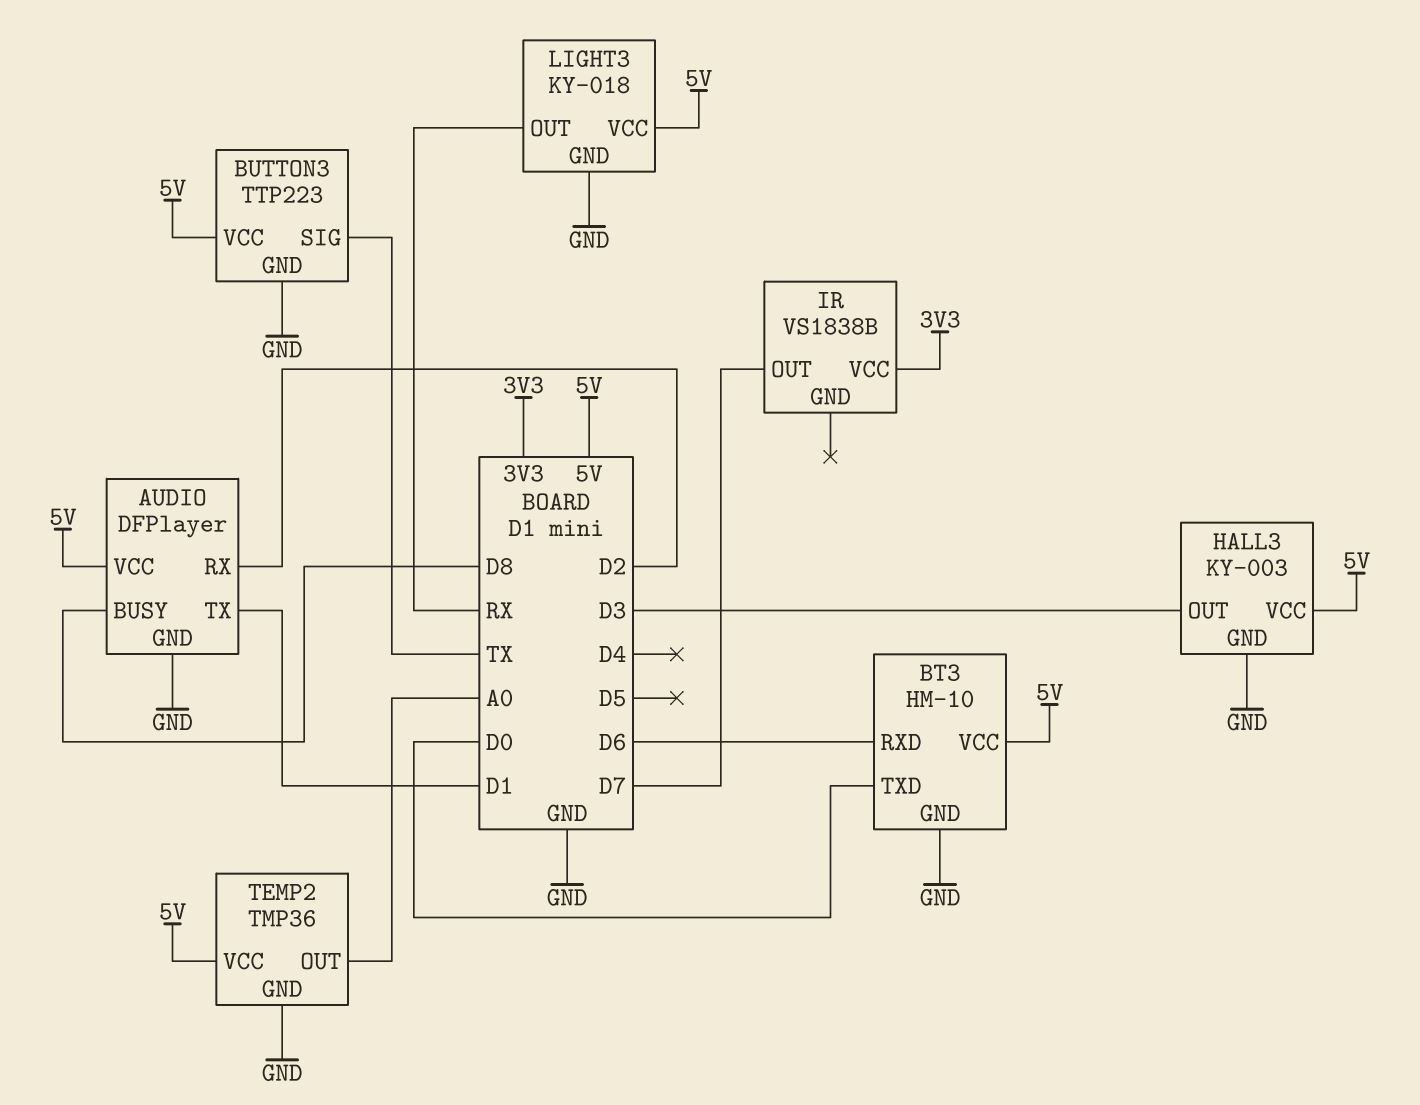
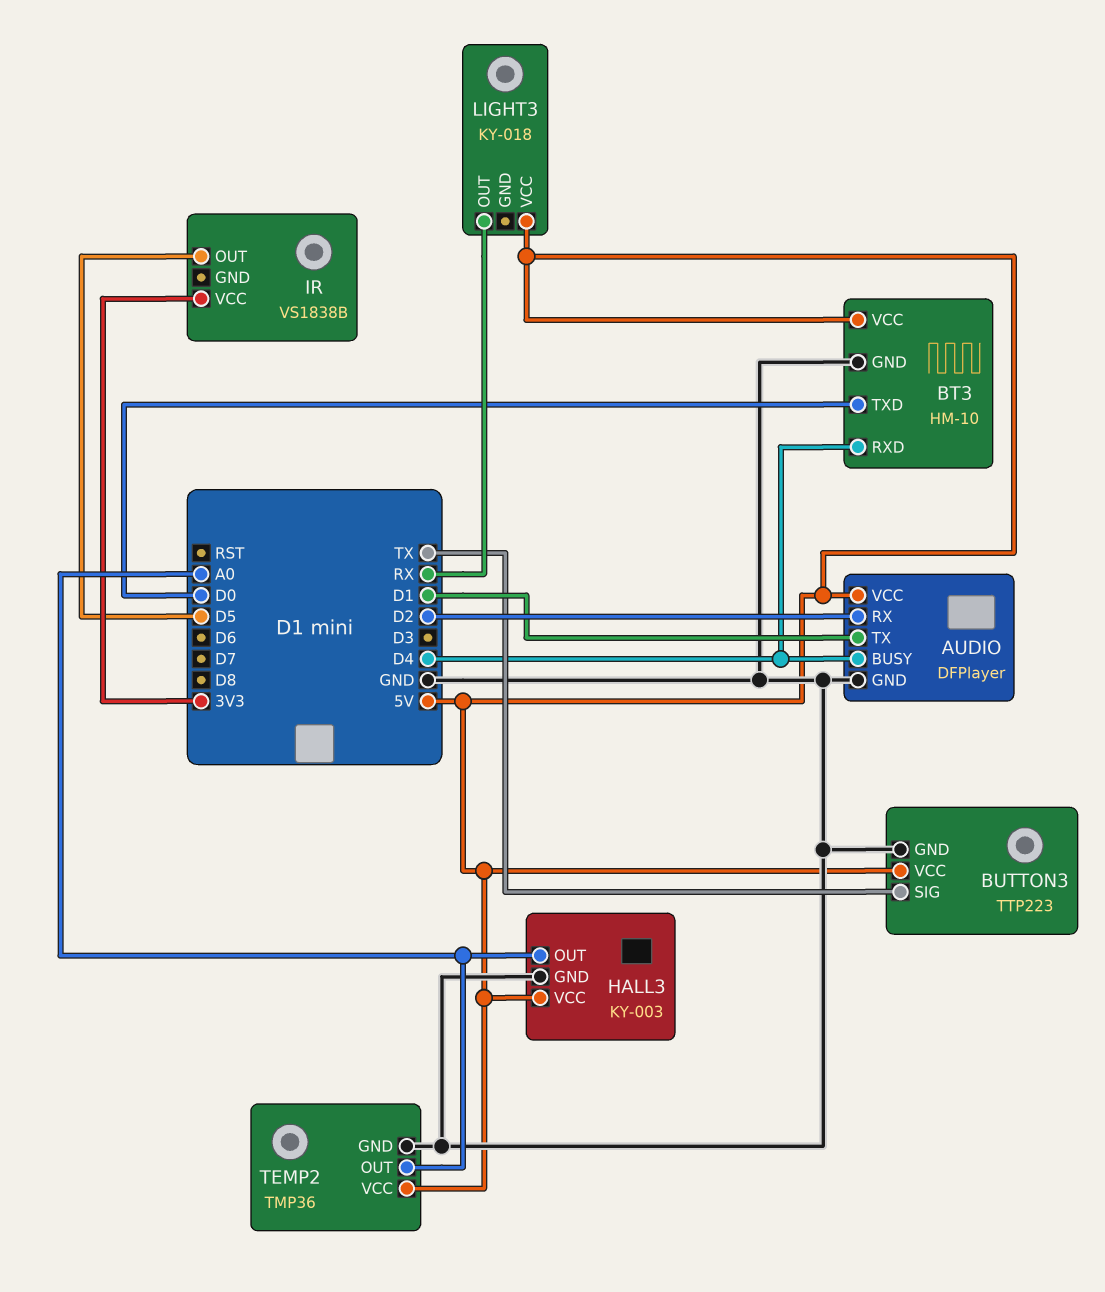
AUDIO pin BUSY: D8 -> D4
BT3 pin RXD: D6 -> D4
HALL3 pin OUT: D3 -> A0
IR pin OUT: D7 -> D5
LIGHT3 pin GND: GND -> none

